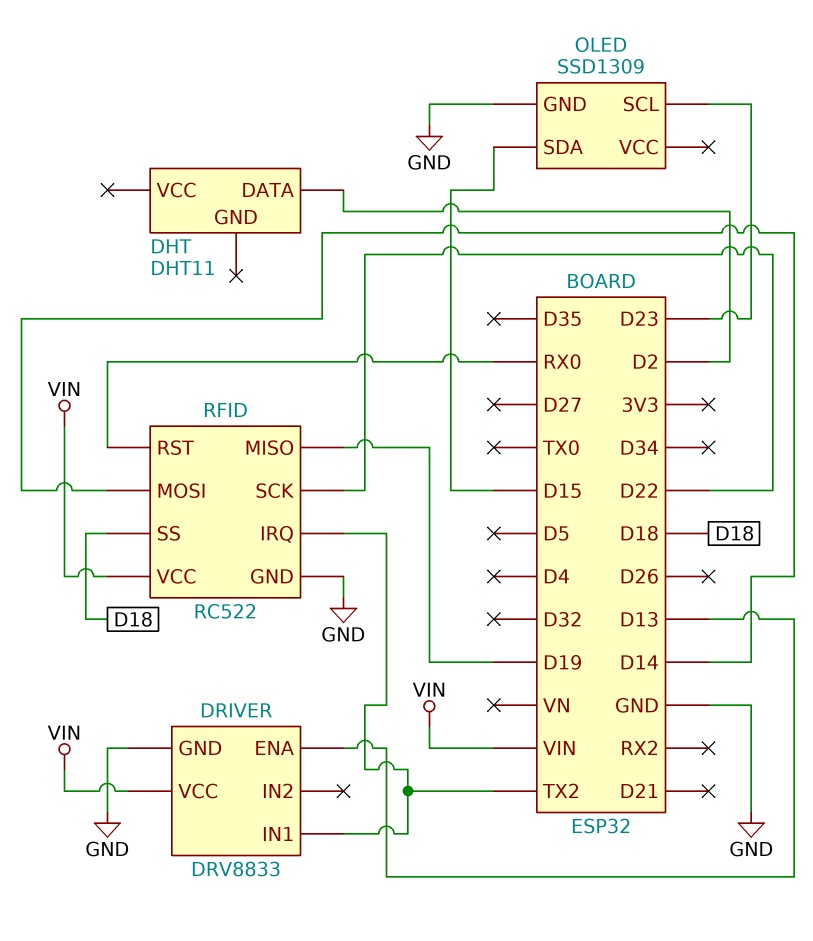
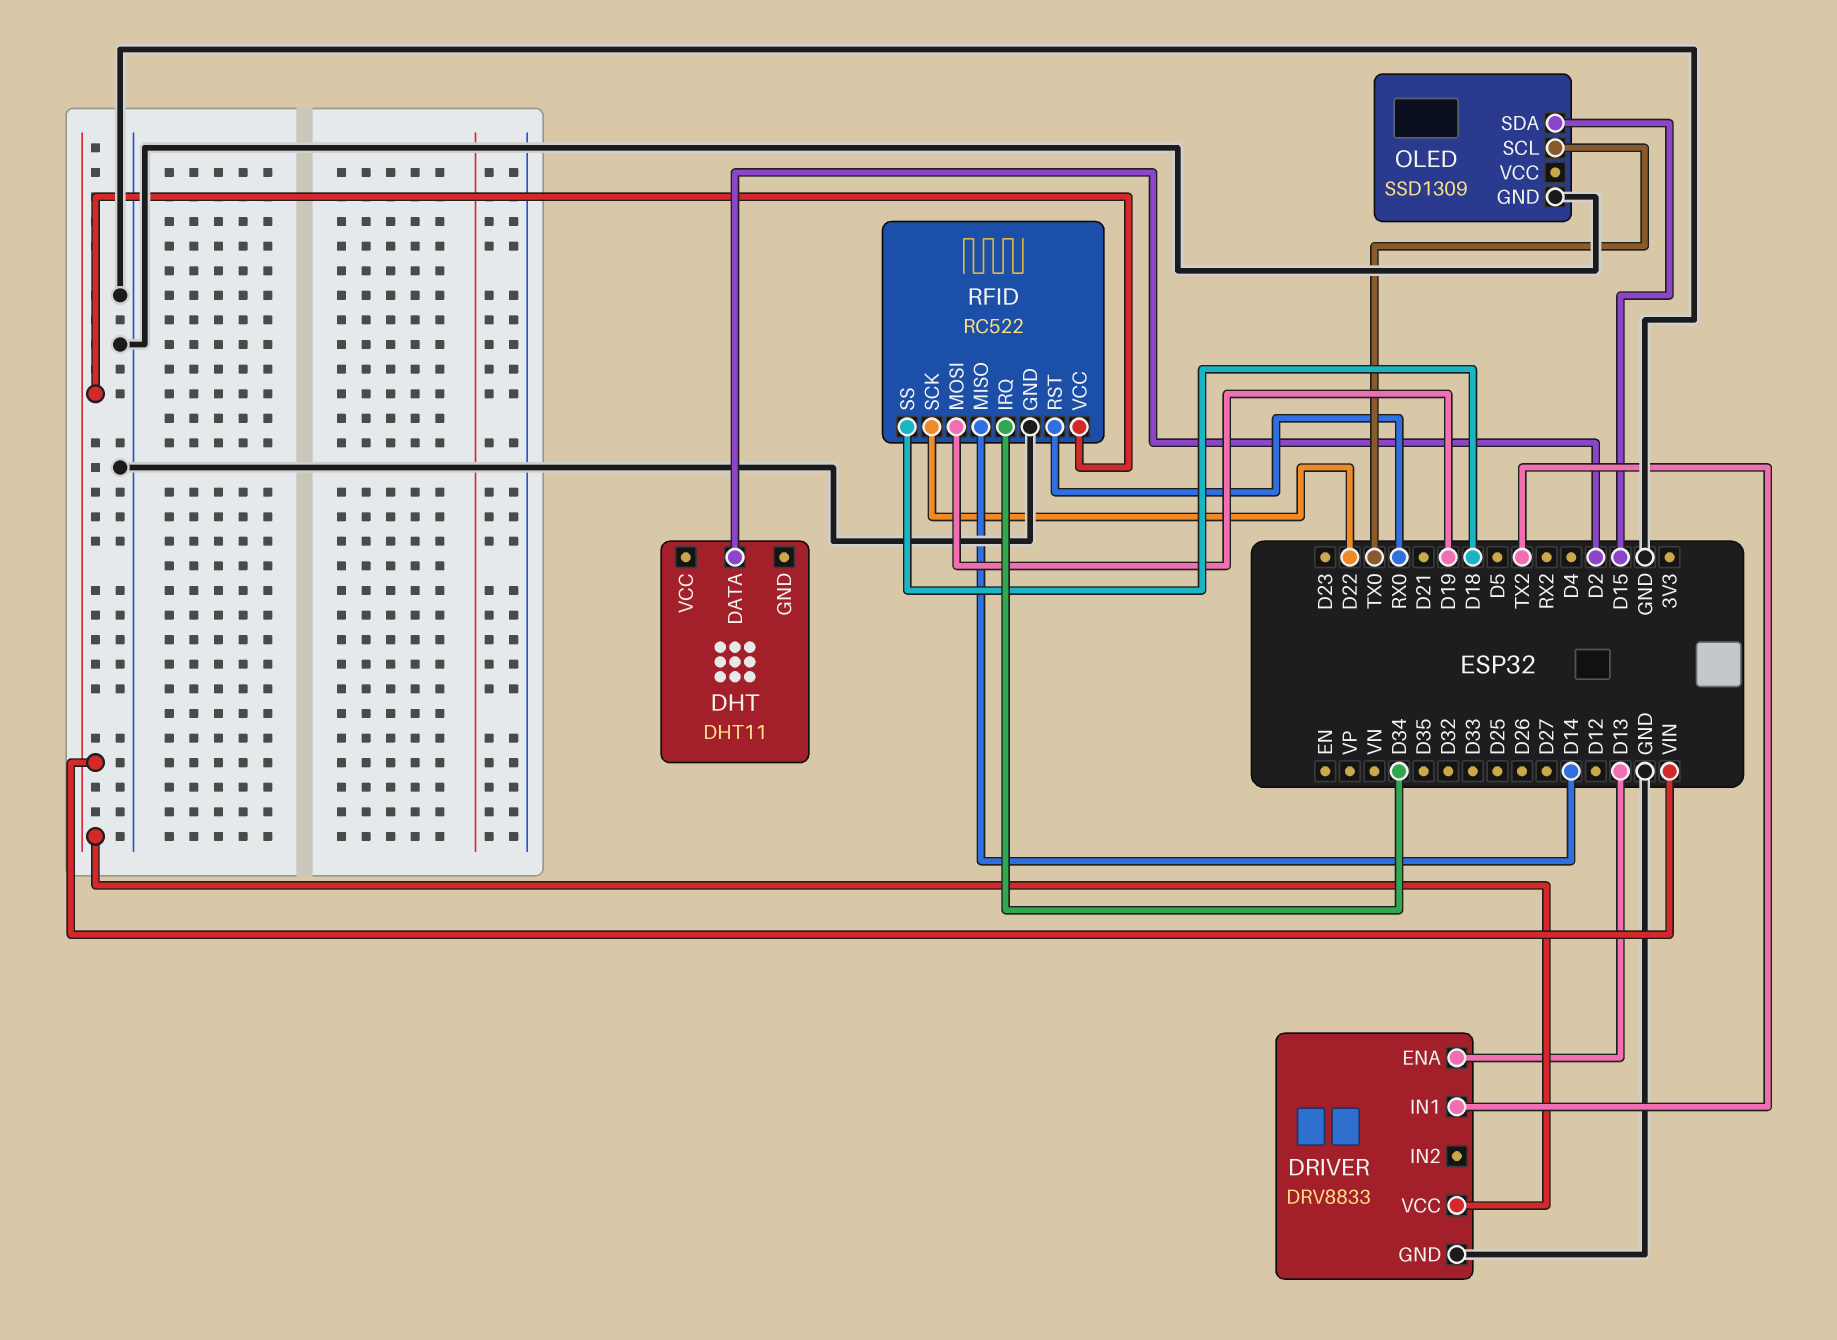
OLED pin SCL: D23 -> TX0
RFID pin IRQ: TX2 -> D34
RFID pin MISO: D19 -> D14
RFID pin MOSI: D14 -> D19

